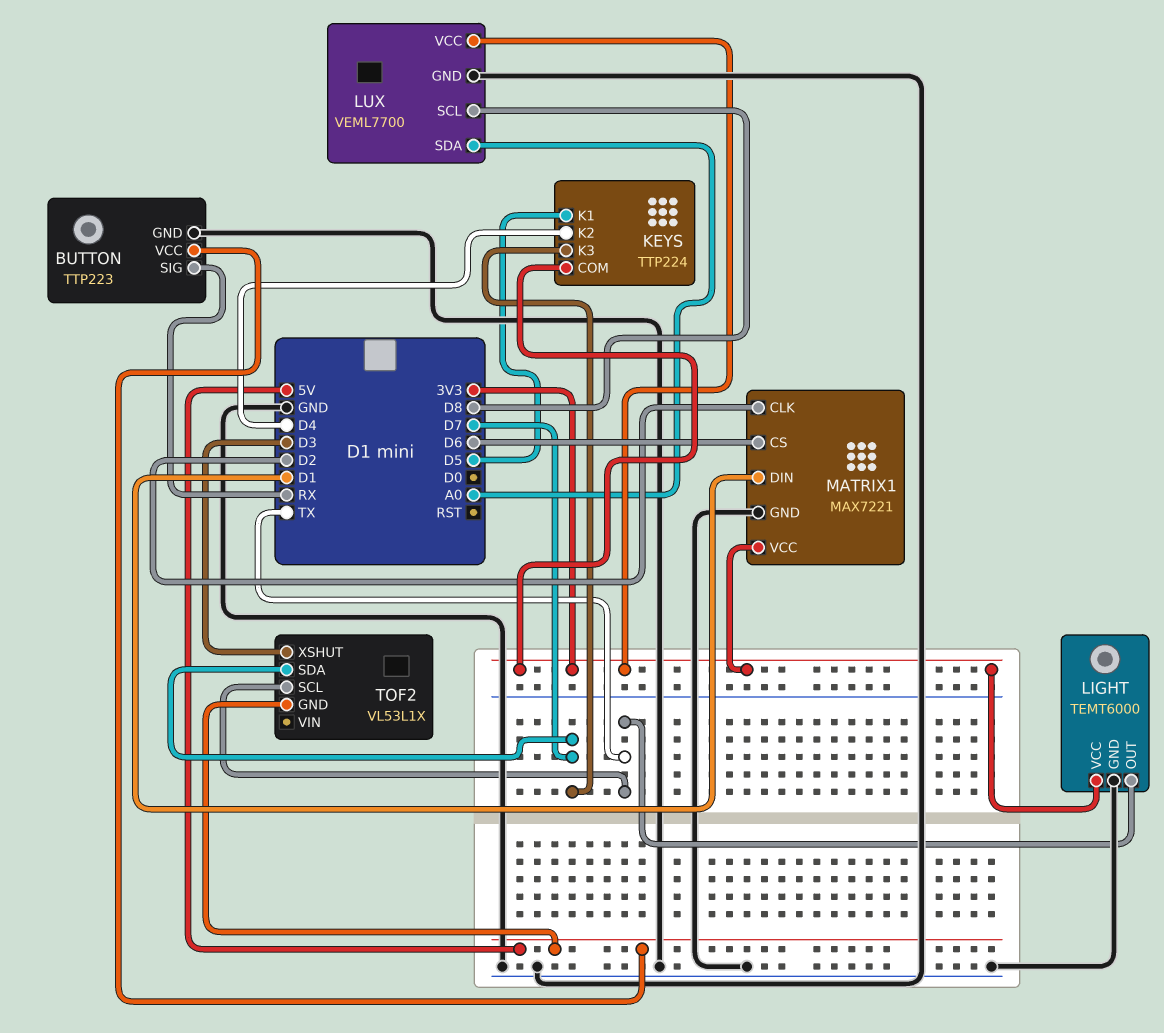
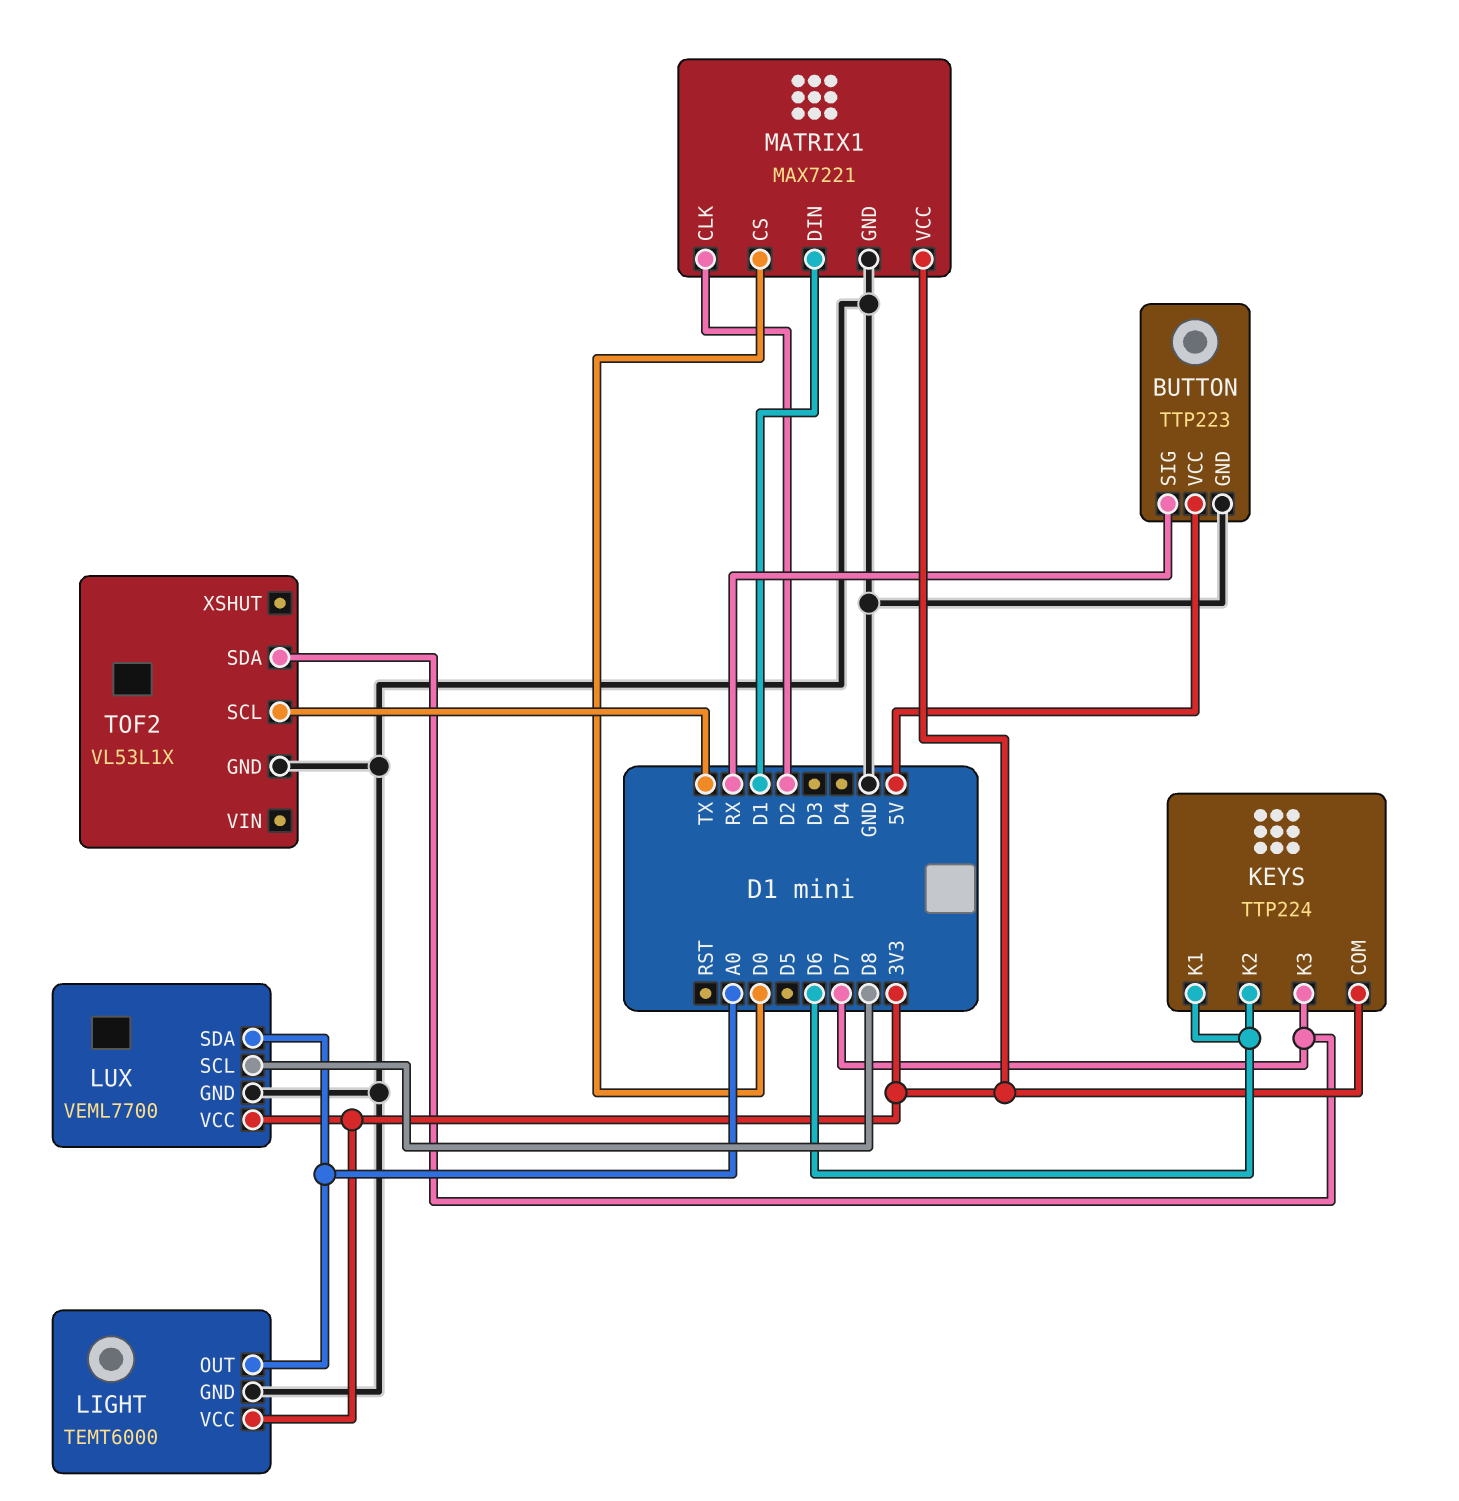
KEYS pin K1: D5 -> D6
KEYS pin K2: D4 -> D6
LIGHT pin OUT: TX -> A0
MATRIX1 pin CS: D6 -> D0
TOF2 pin GND: 5V -> GND
TOF2 pin XSHUT: D3 -> none

